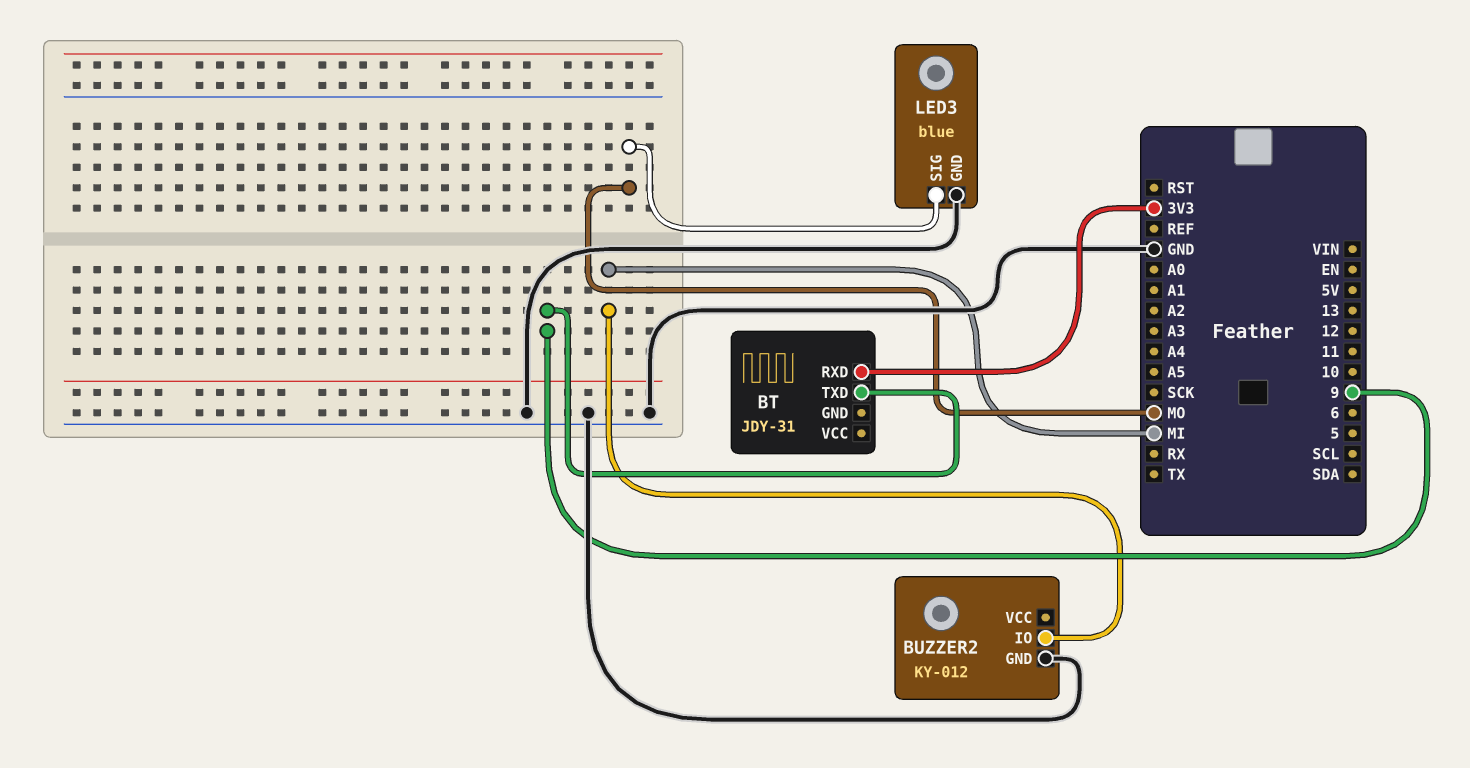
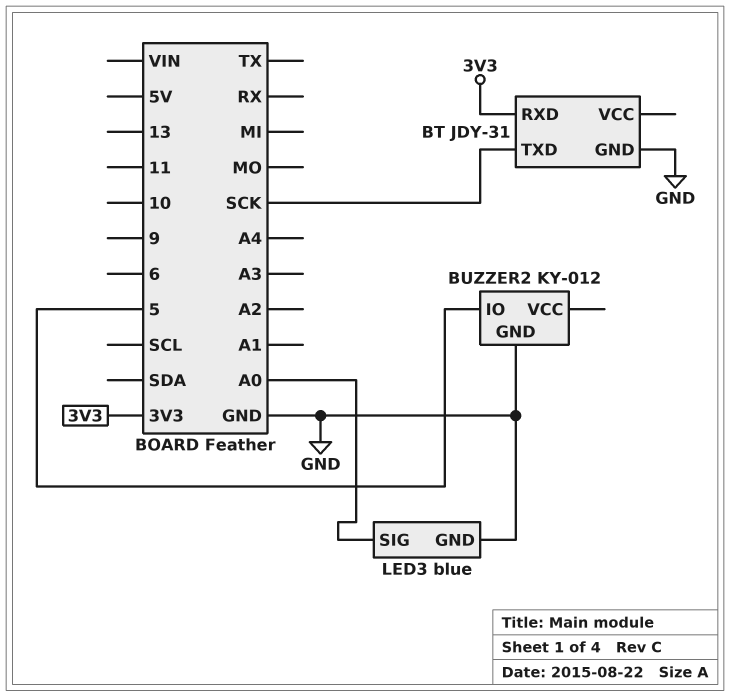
BT pin GND: none -> GND
BT pin TXD: 9 -> SCK
BUZZER2 pin IO: MI -> 5
LED3 pin SIG: MO -> A0

